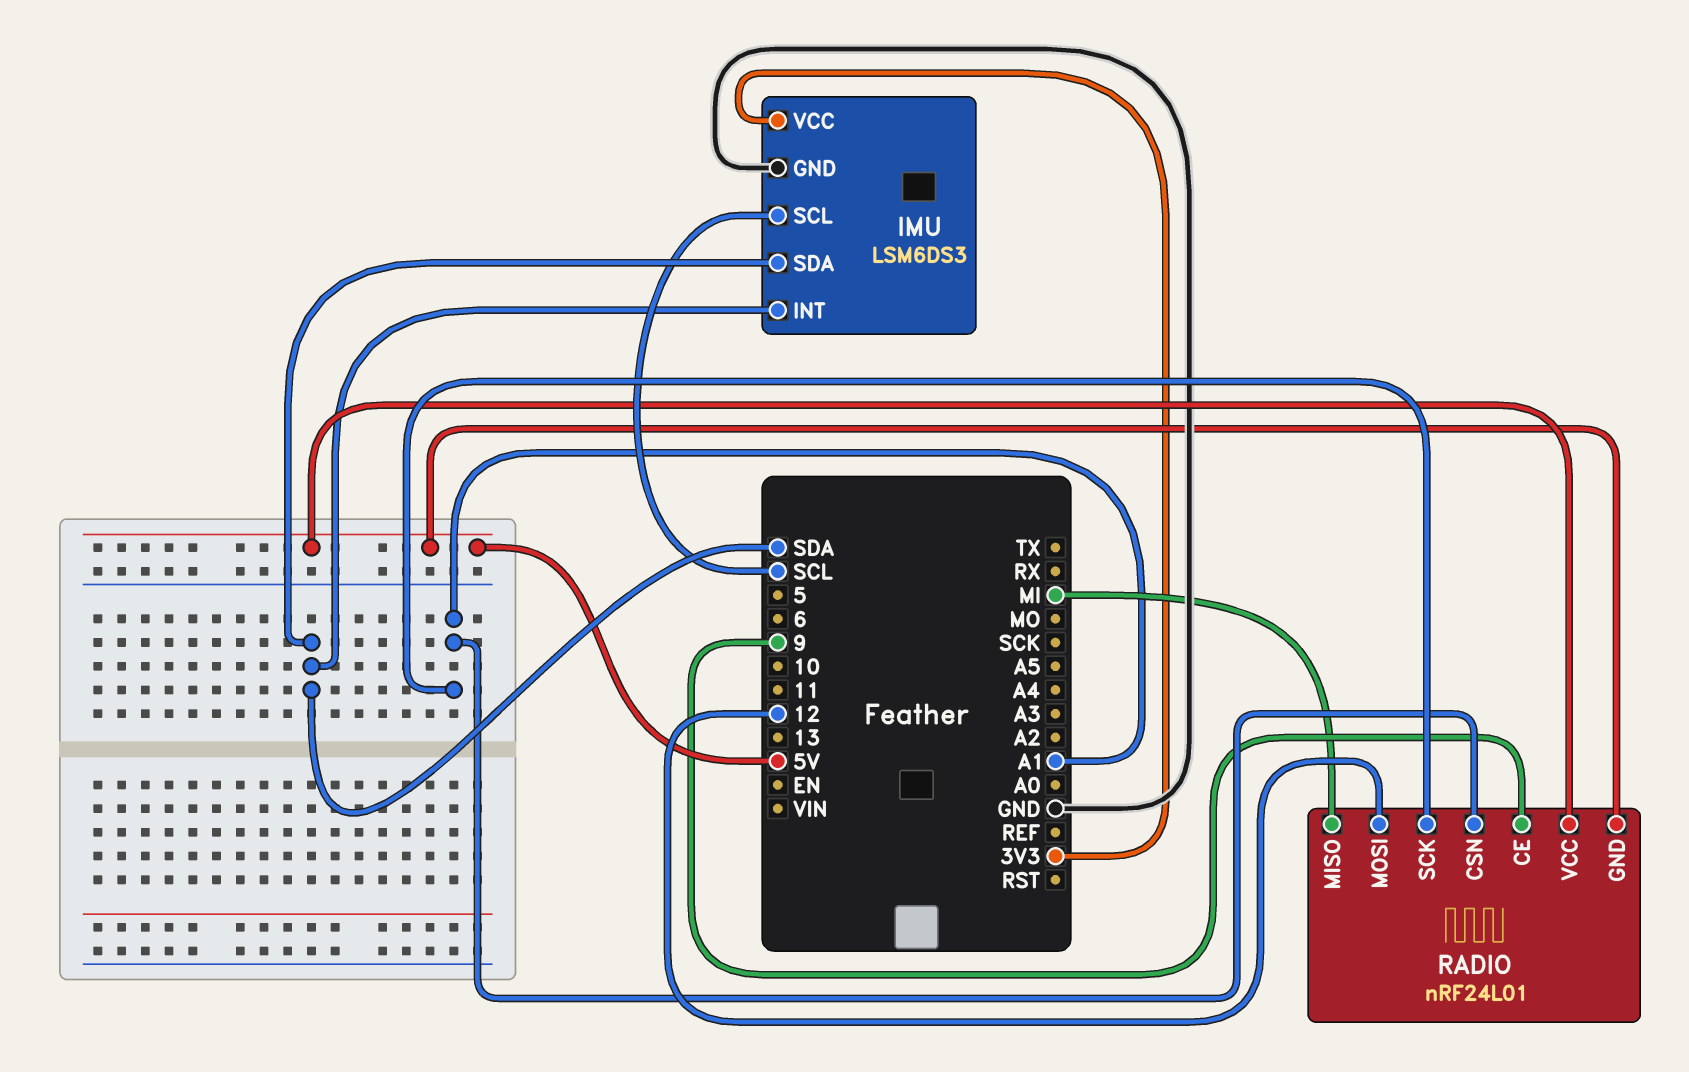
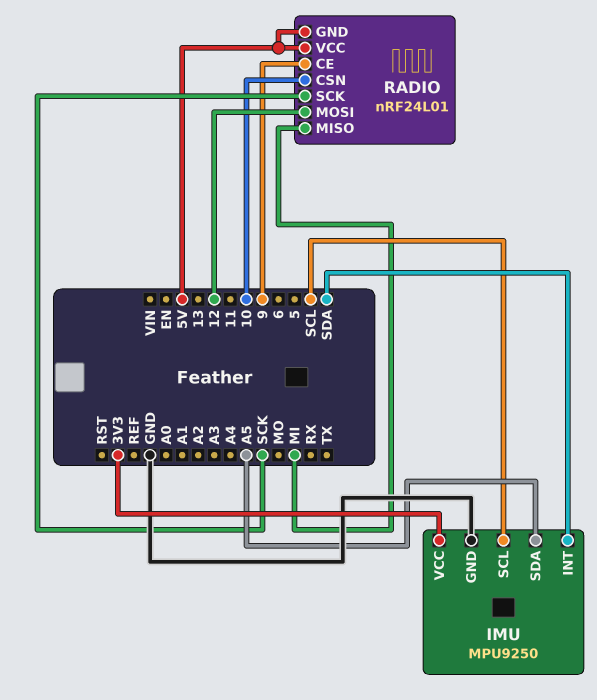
IMU: LSM6DS3 -> MPU9250
IMU pin SDA: SDA -> A5
RADIO pin CSN: A1 -> 10
RADIO pin SCK: A1 -> SCK

